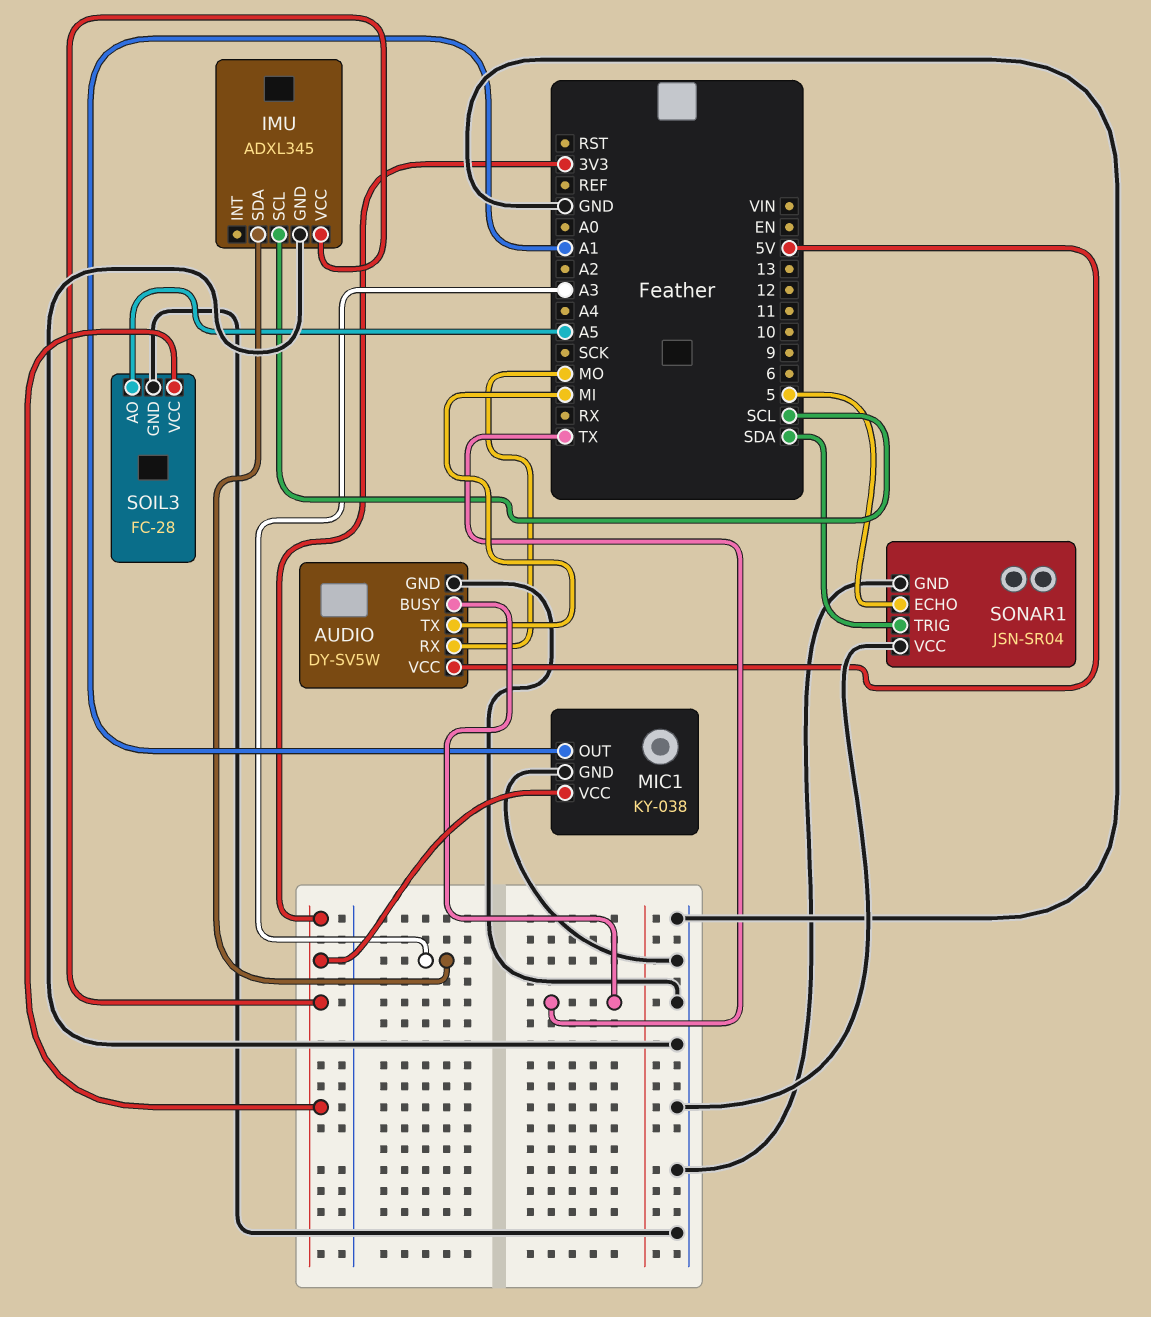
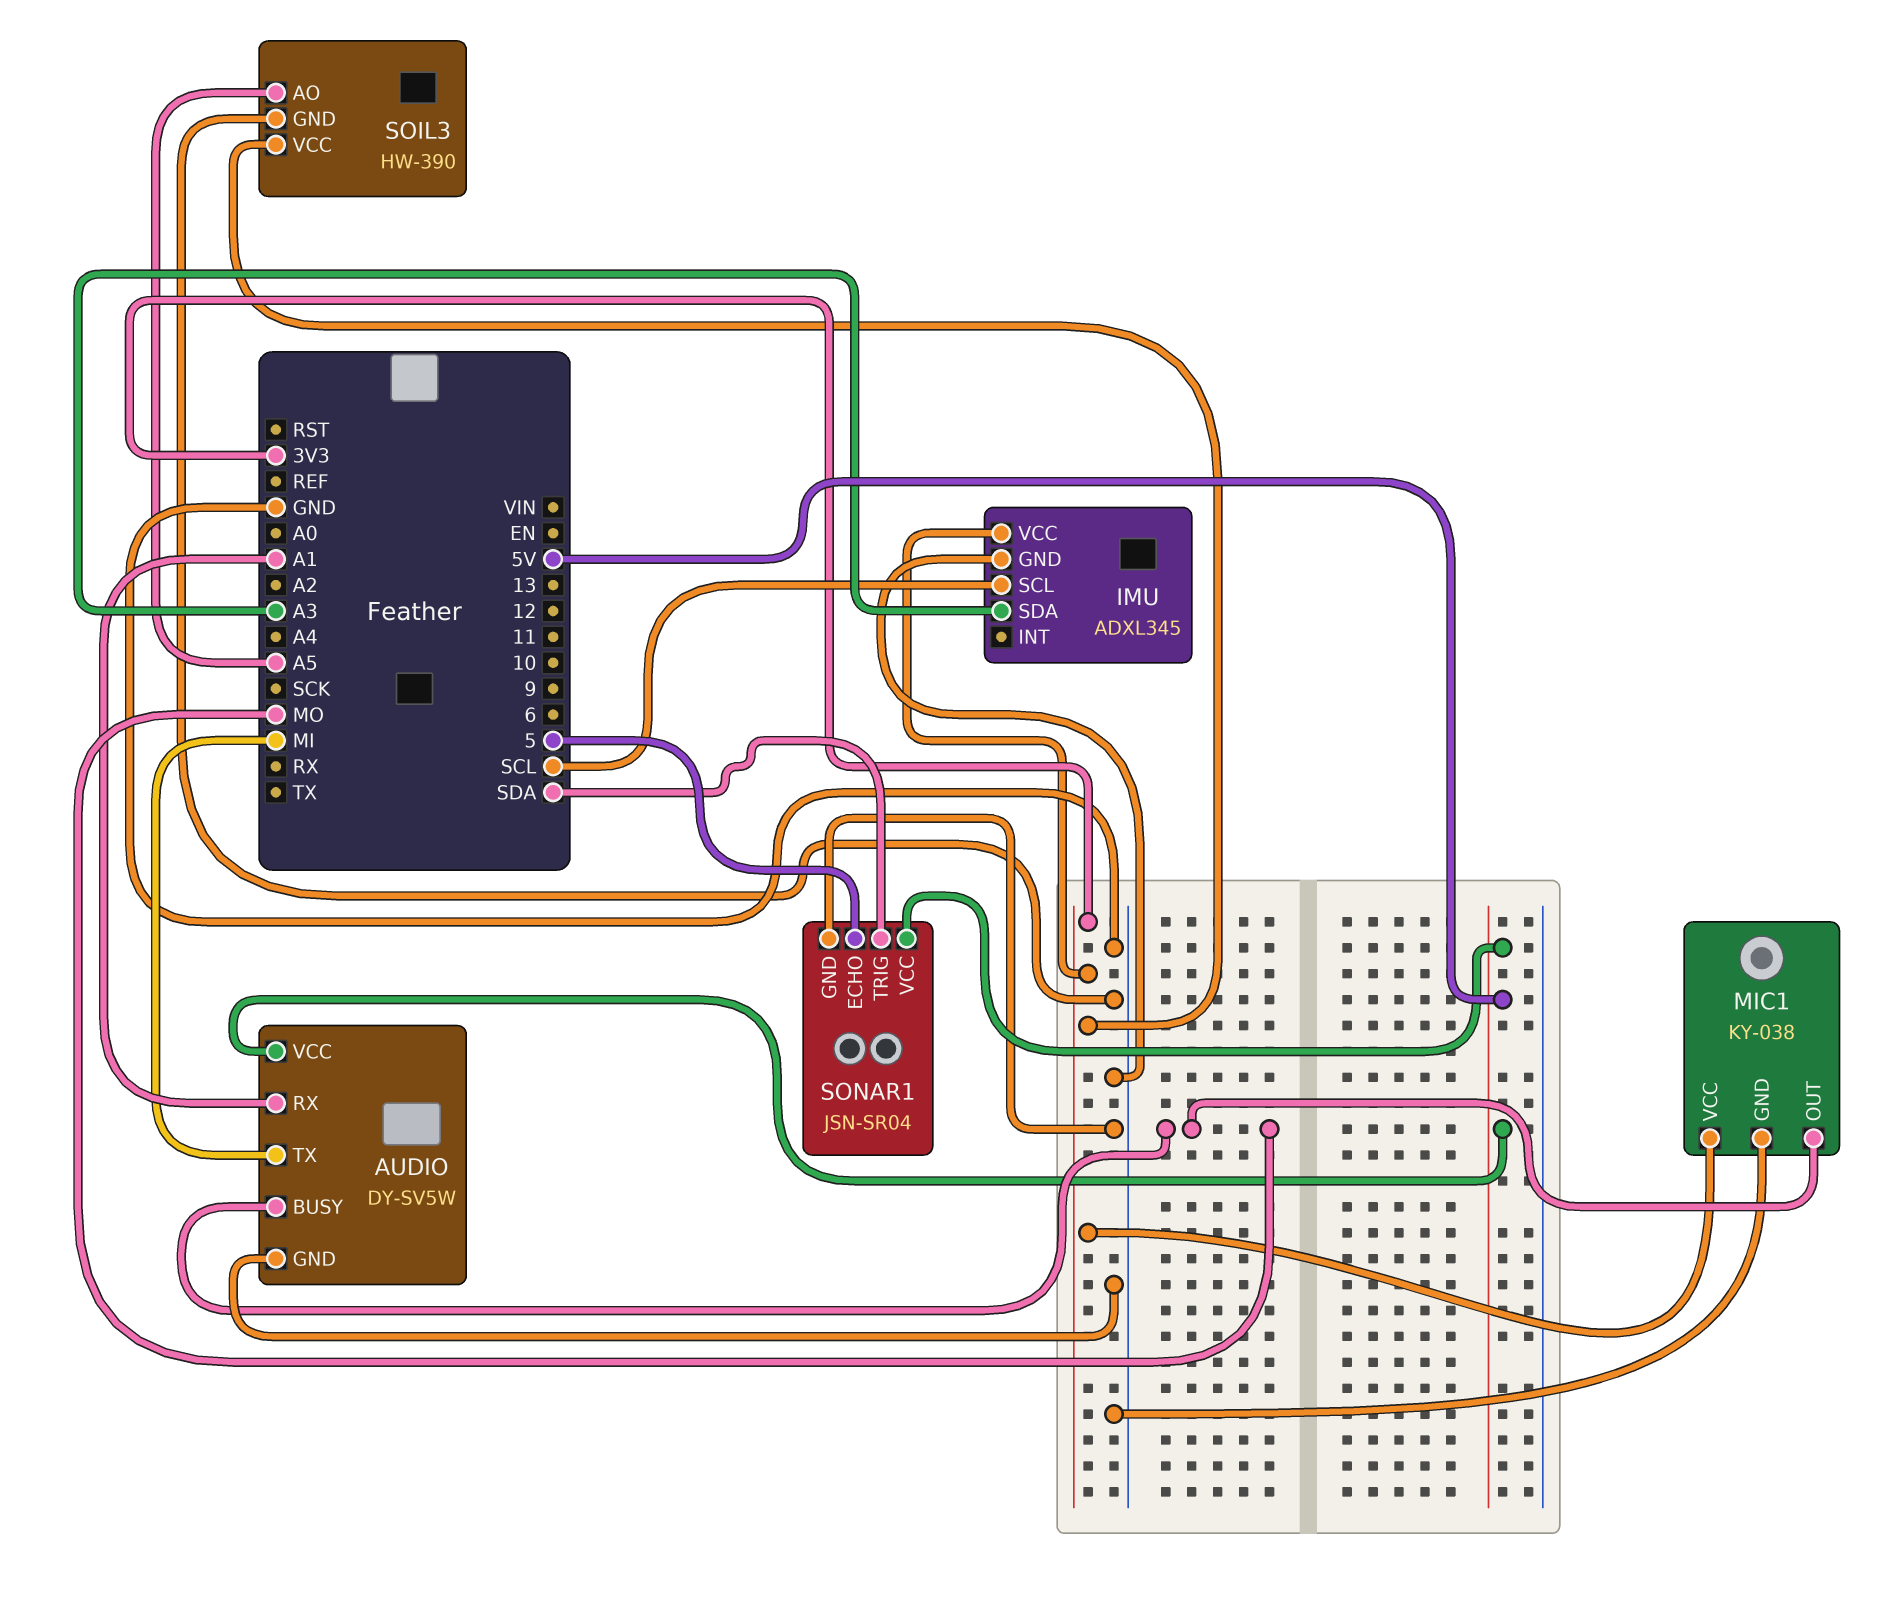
AUDIO pin BUSY: TX -> MO
AUDIO pin RX: MO -> A1
MIC1 pin OUT: A1 -> MO
SOIL3: FC-28 -> HW-390
SONAR1 pin VCC: GND -> 5V

